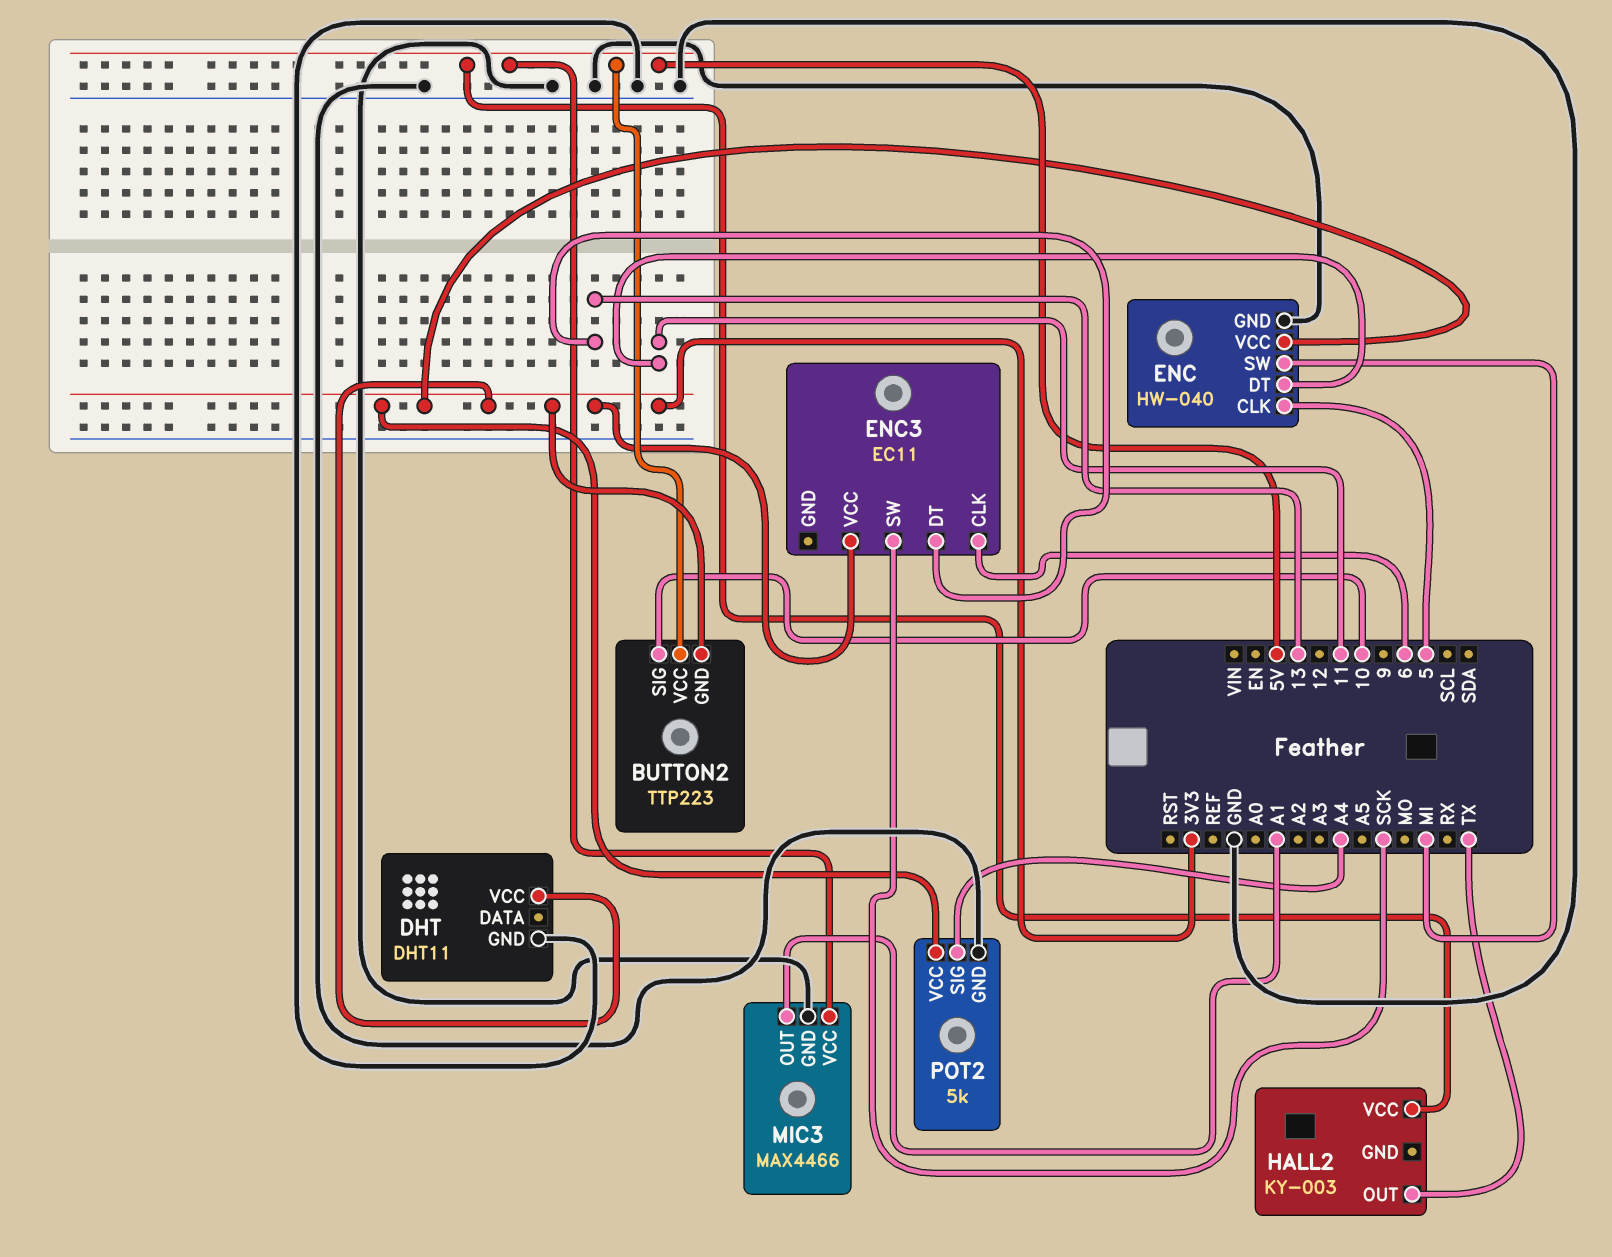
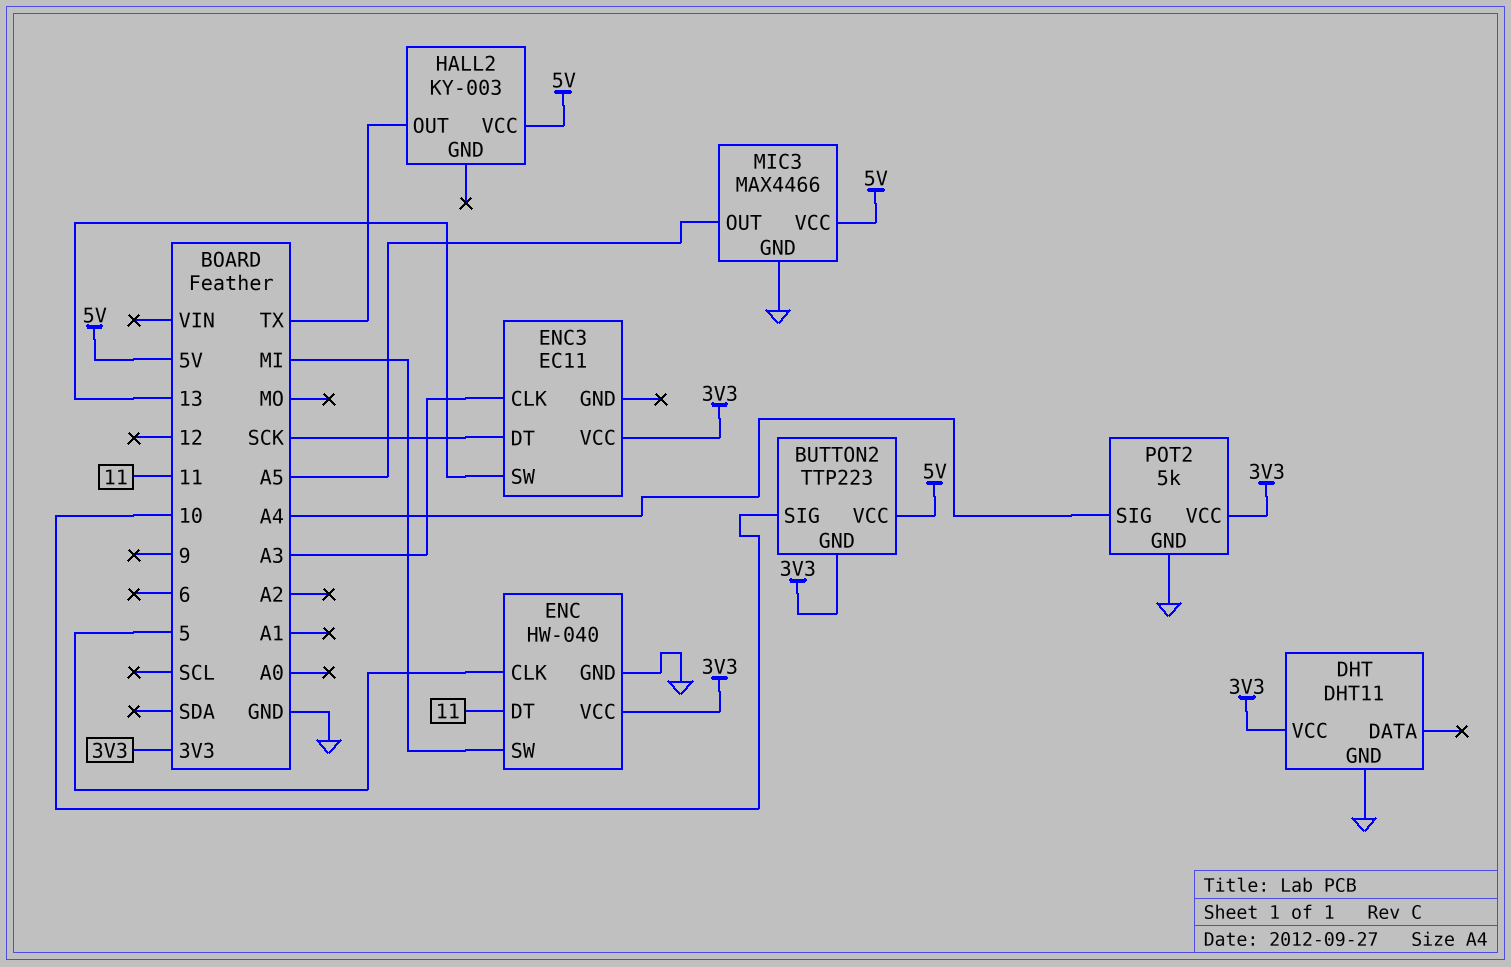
ENC3 pin CLK: 6 -> A3
ENC3 pin DT: 13 -> SCK
ENC3 pin SW: SCK -> 13
MIC3 pin OUT: A1 -> A5

